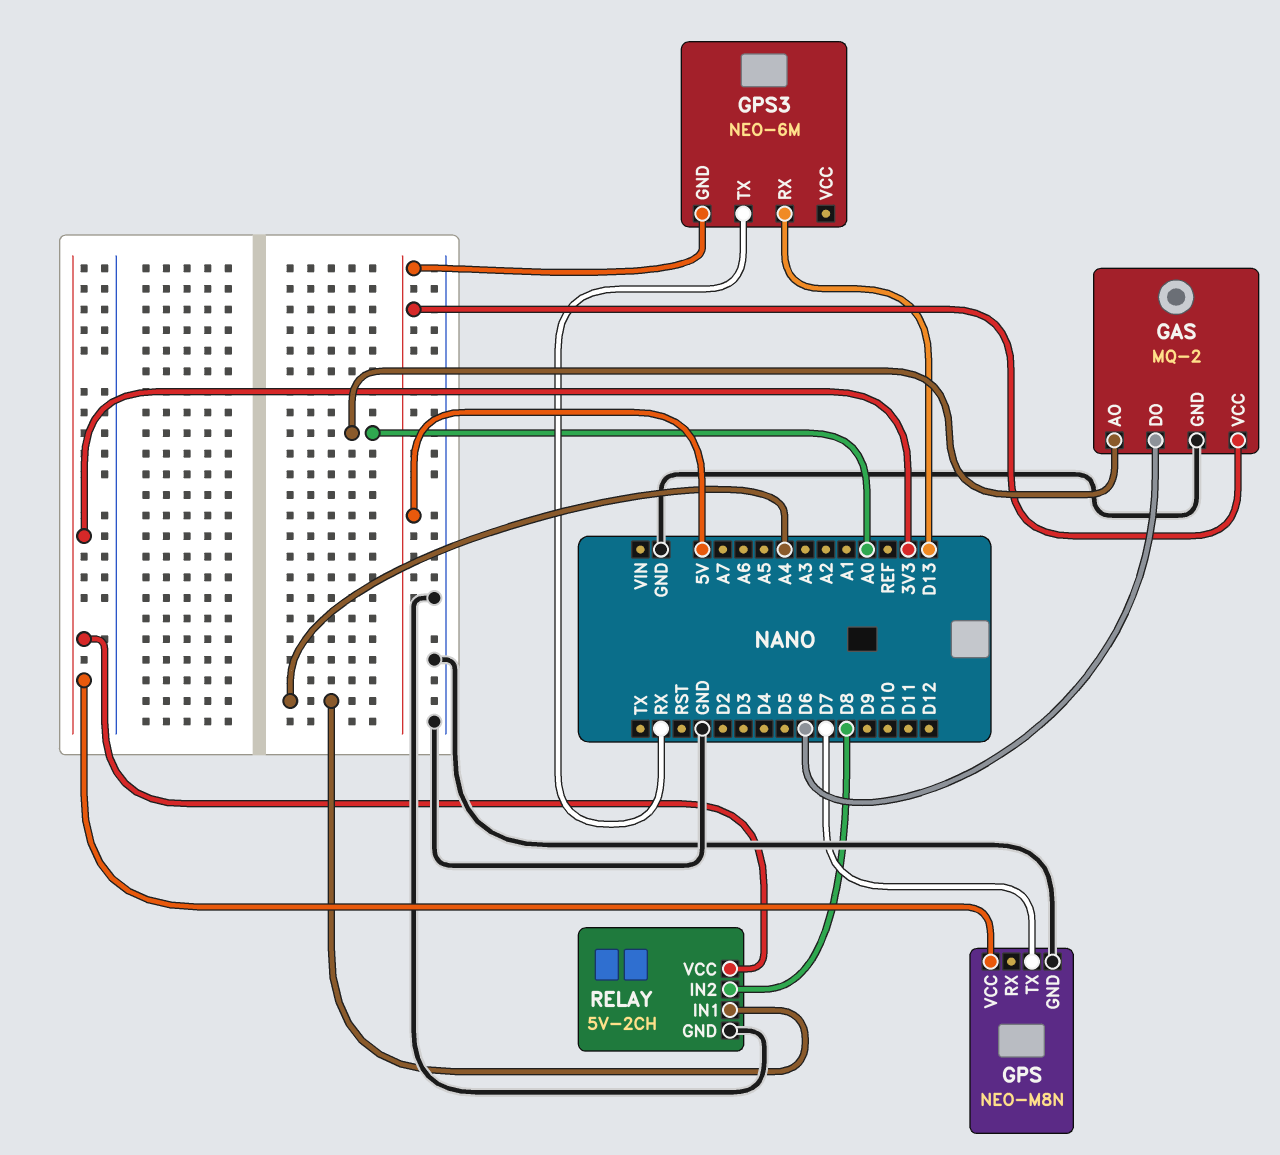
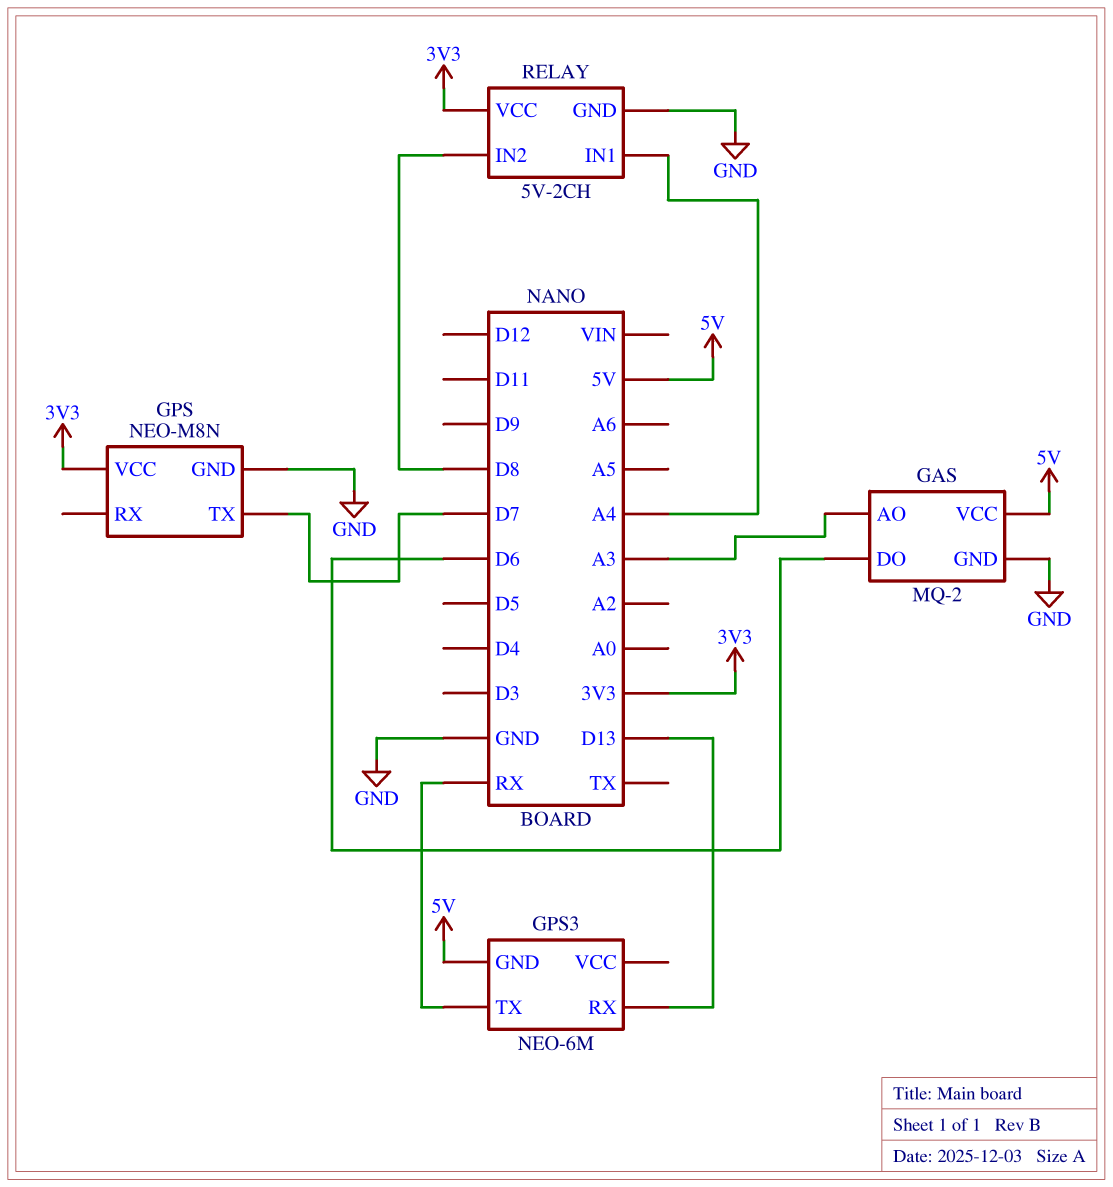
GAS pin AO: A0 -> A3

